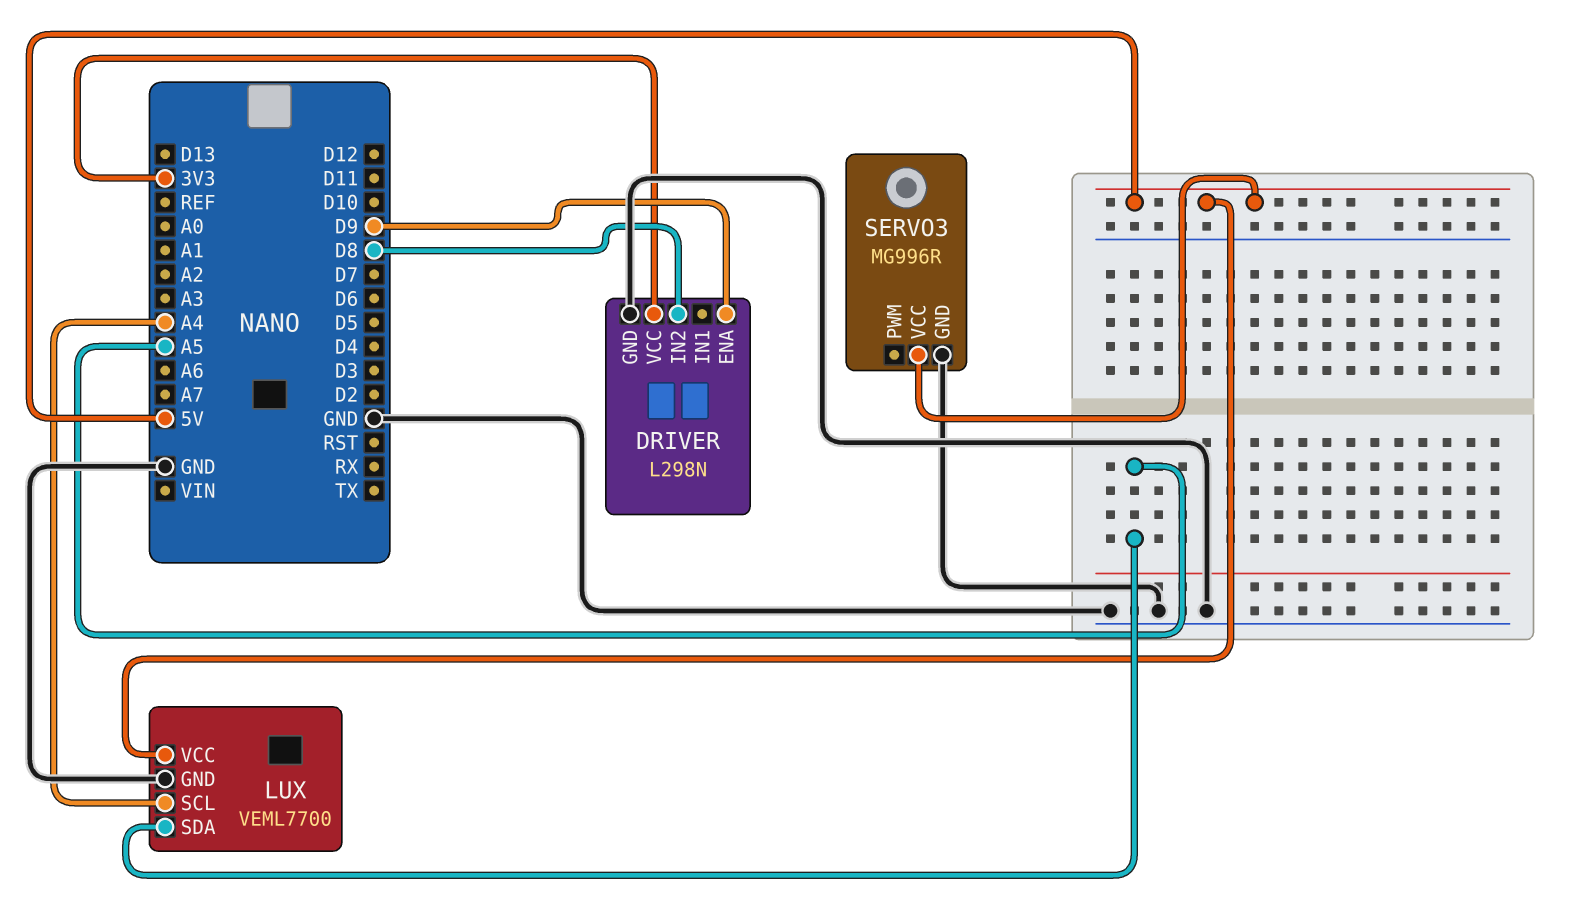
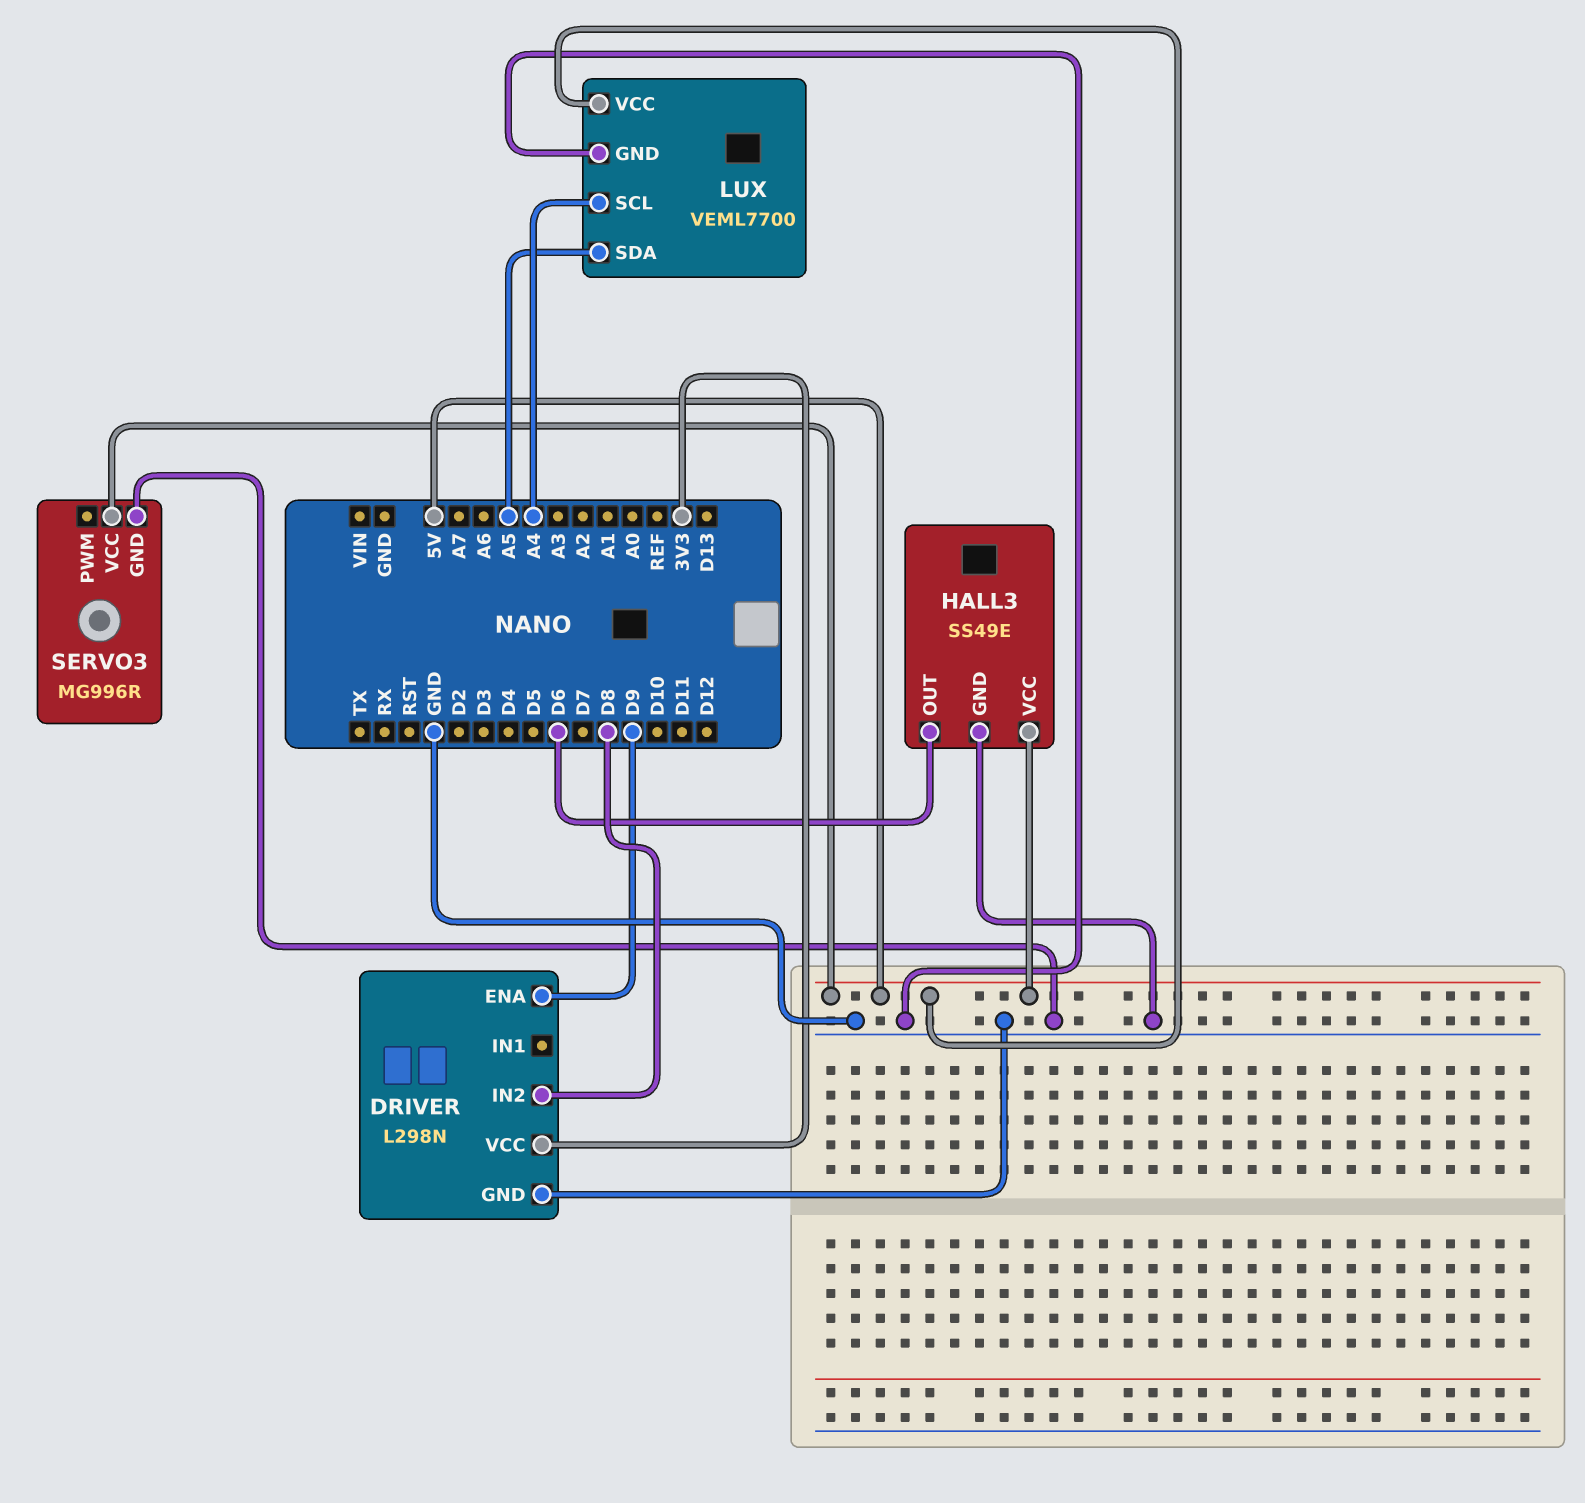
HALL3: none -> SS49E
HALL3 pin GND: none -> GND
HALL3 pin OUT: none -> D6
HALL3 pin VCC: none -> 5V

